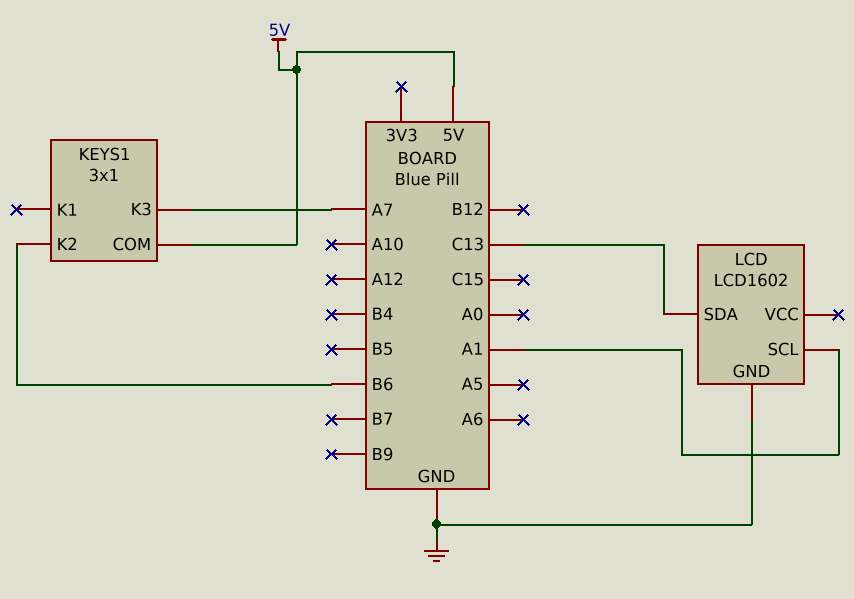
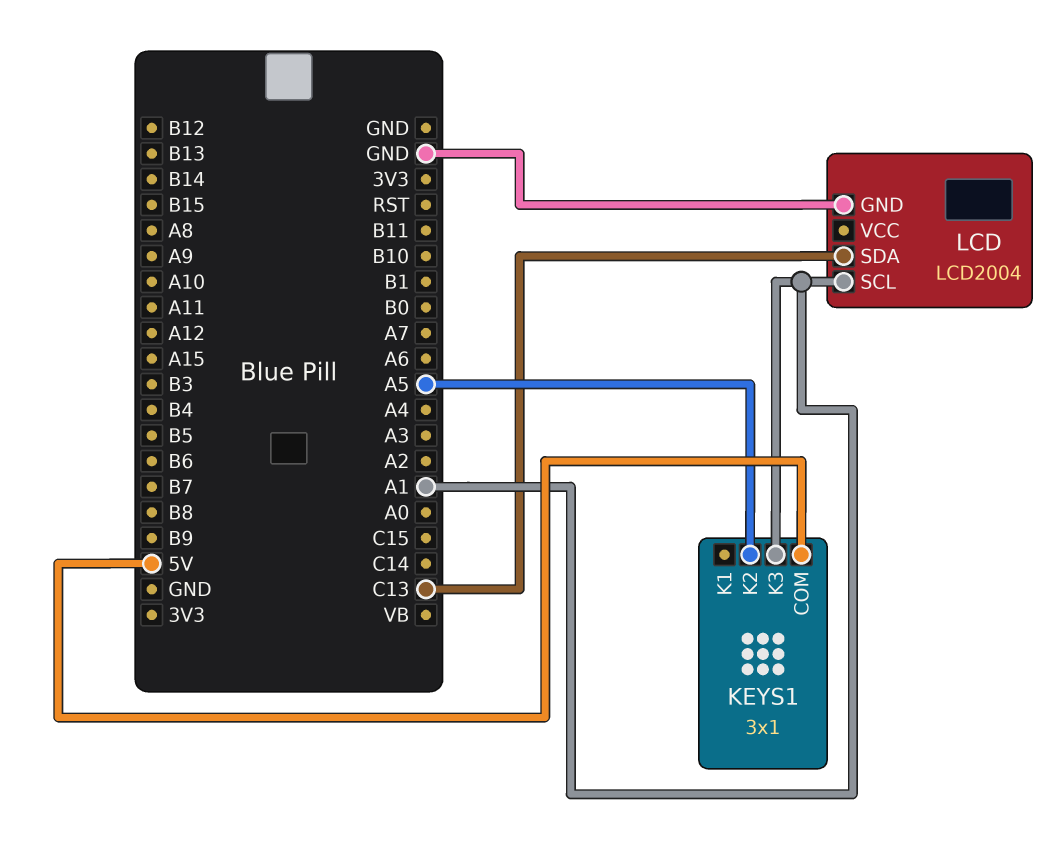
KEYS1 pin K2: B6 -> A5
KEYS1 pin K3: A7 -> A1
LCD: LCD1602 -> LCD2004

